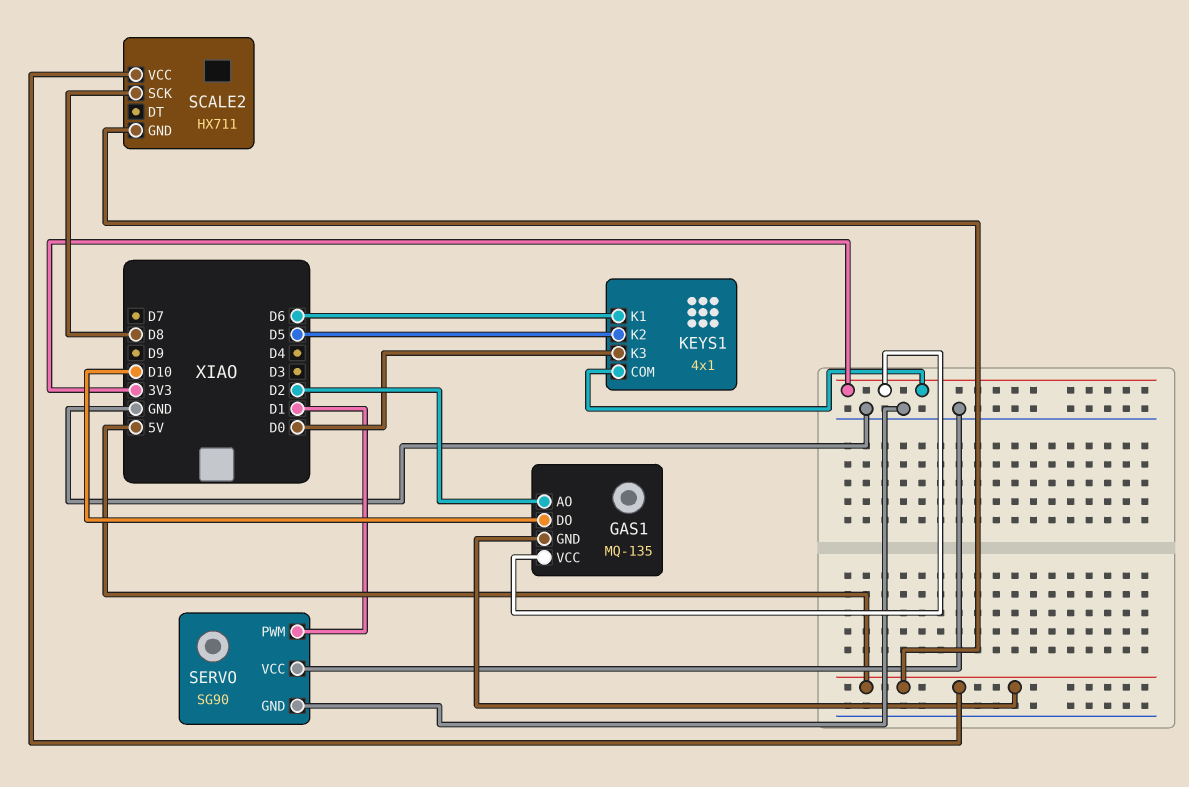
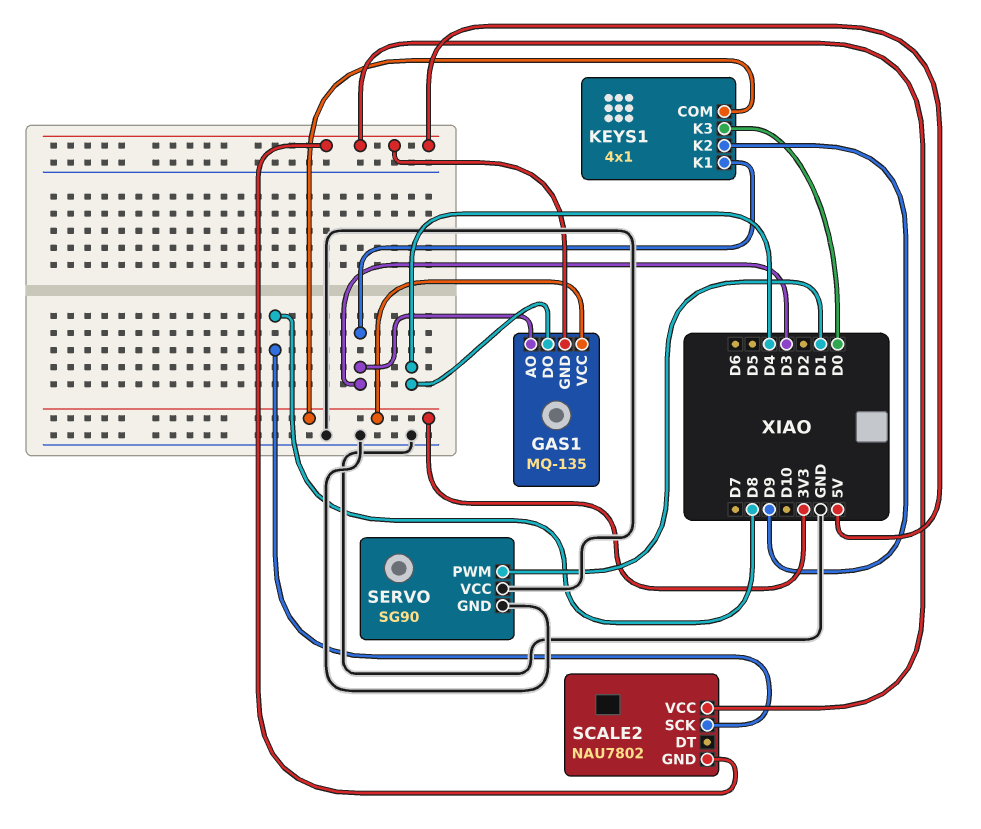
GAS1 pin AO: D2 -> D3
GAS1 pin DO: D10 -> D4
KEYS1 pin K1: D6 -> D3
KEYS1 pin K2: D5 -> D9
SCALE2: HX711 -> NAU7802

